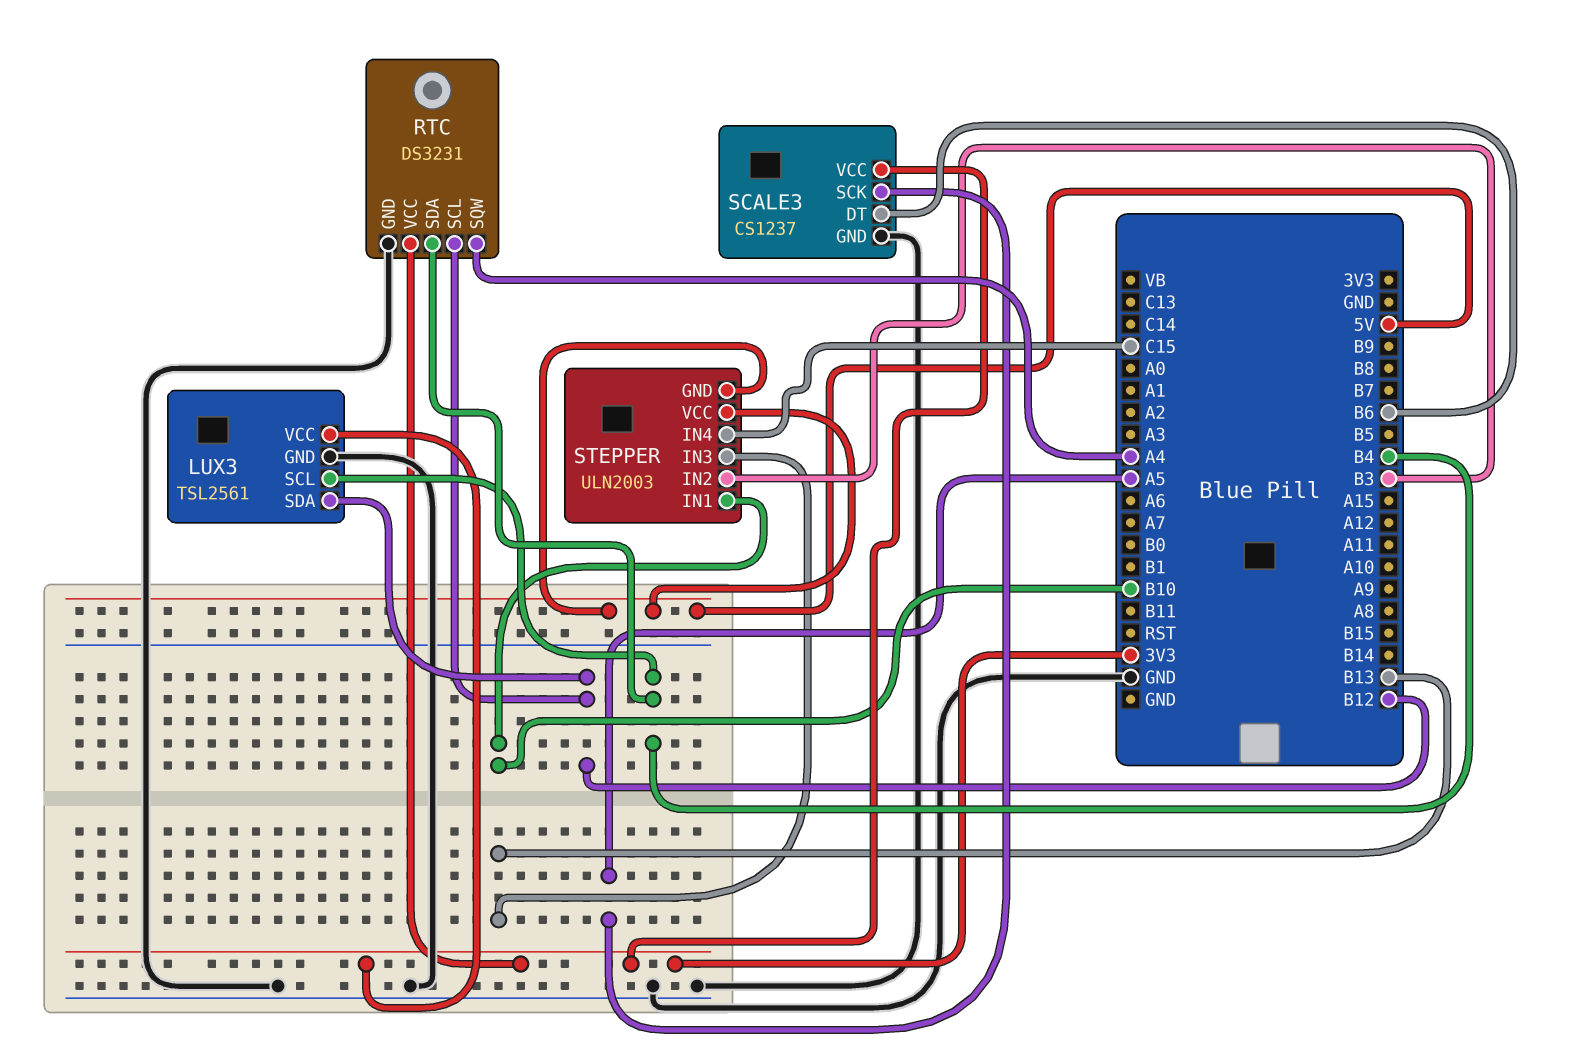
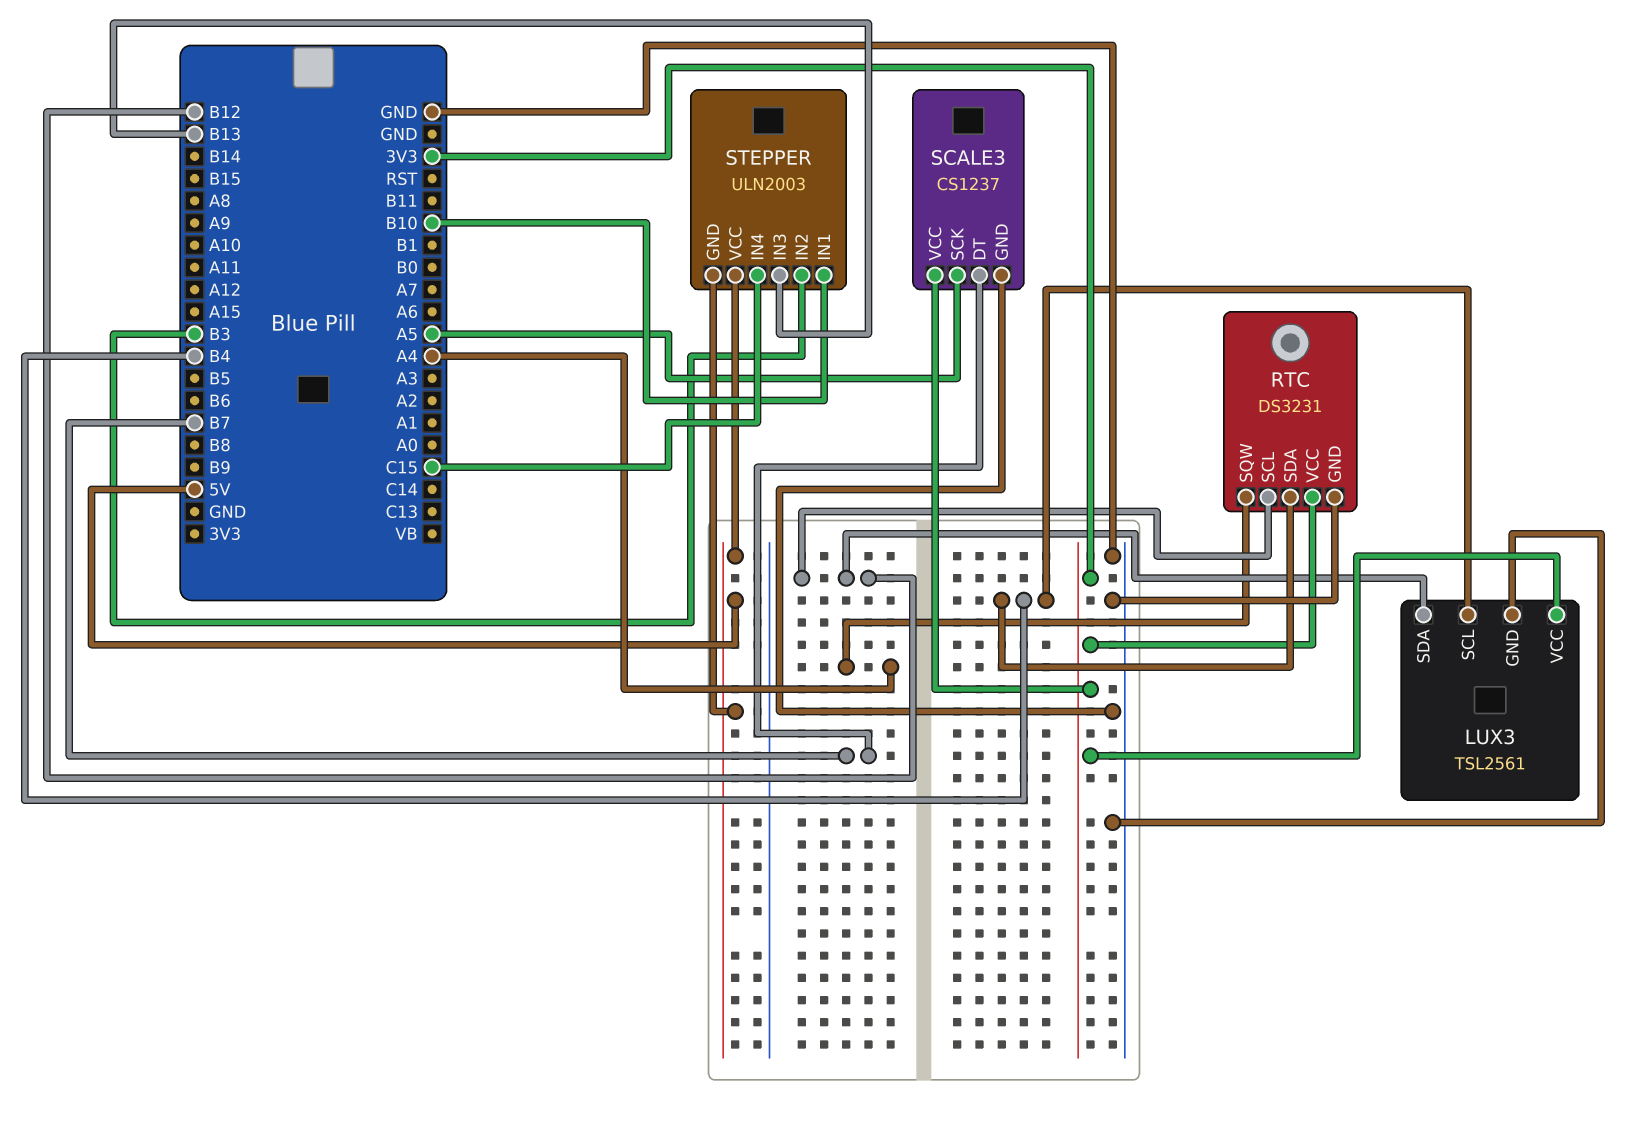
SCALE3 pin DT: B6 -> B7

